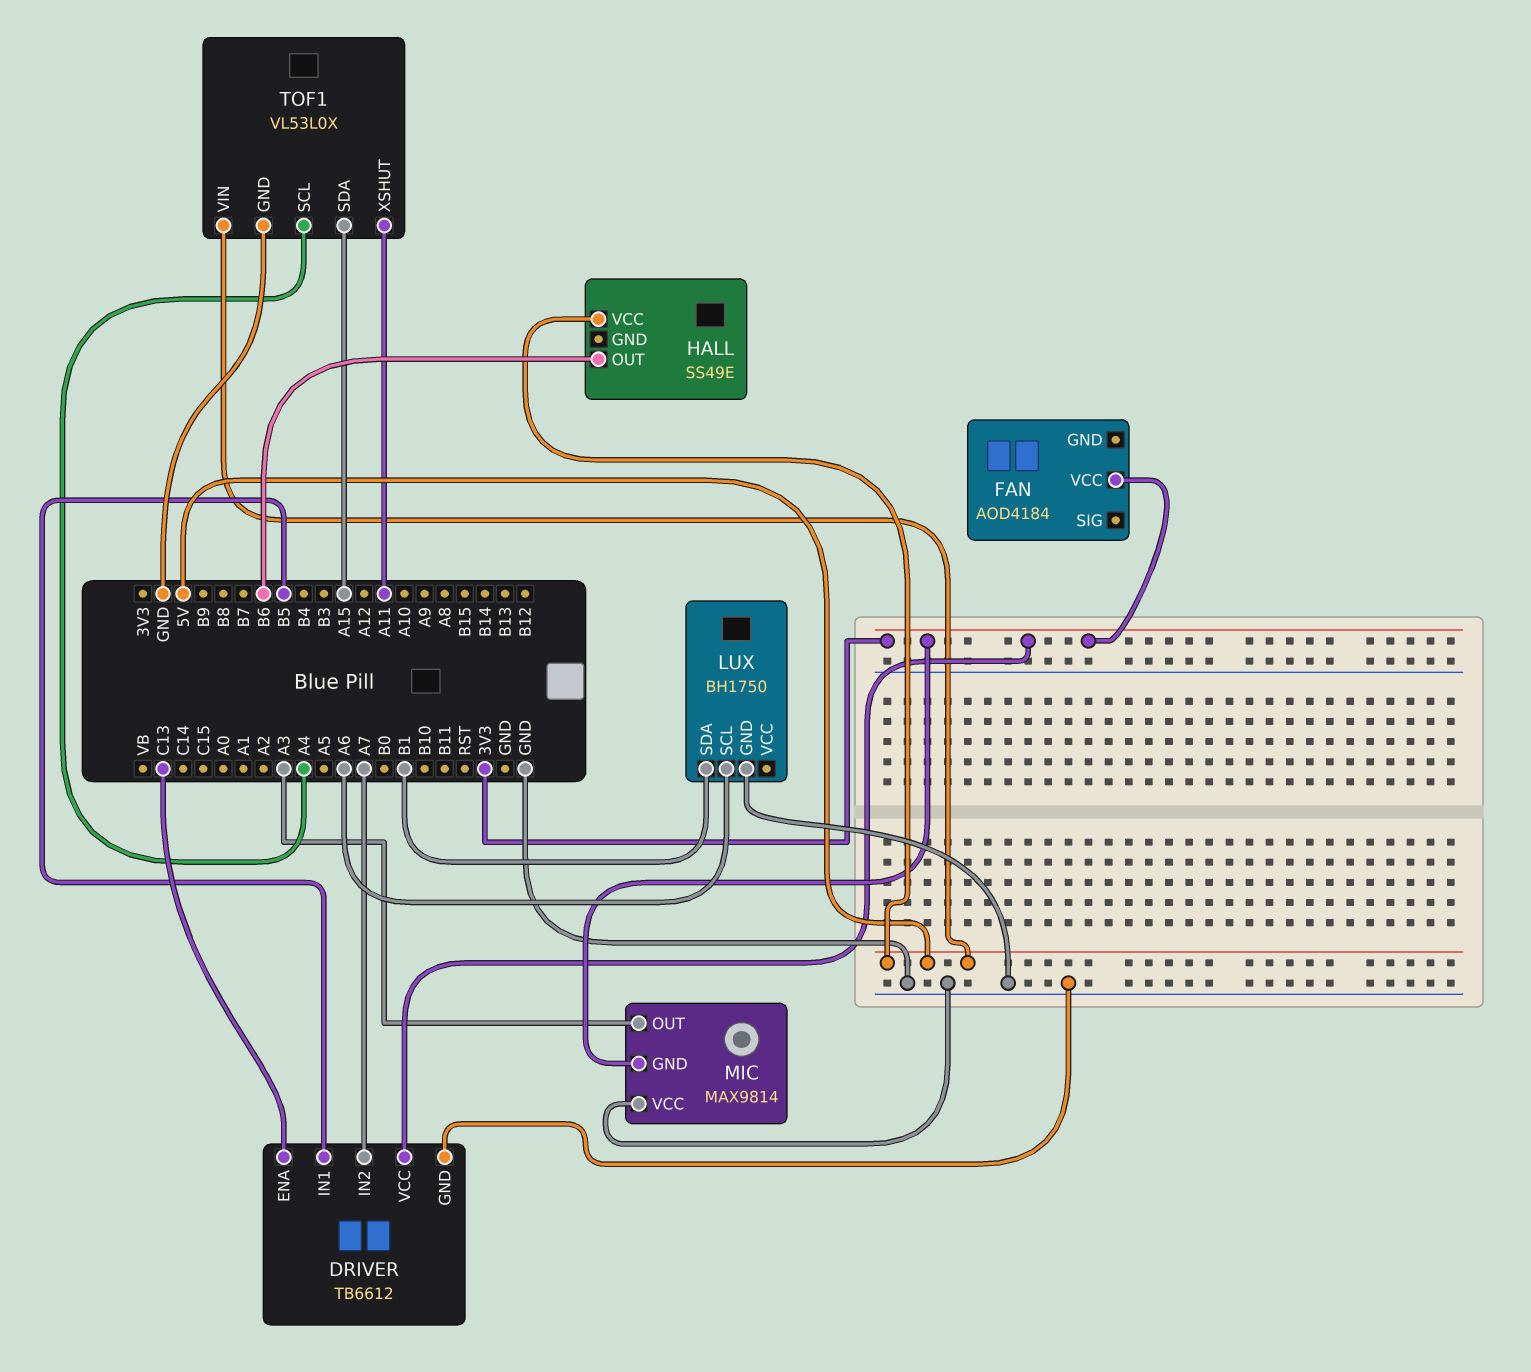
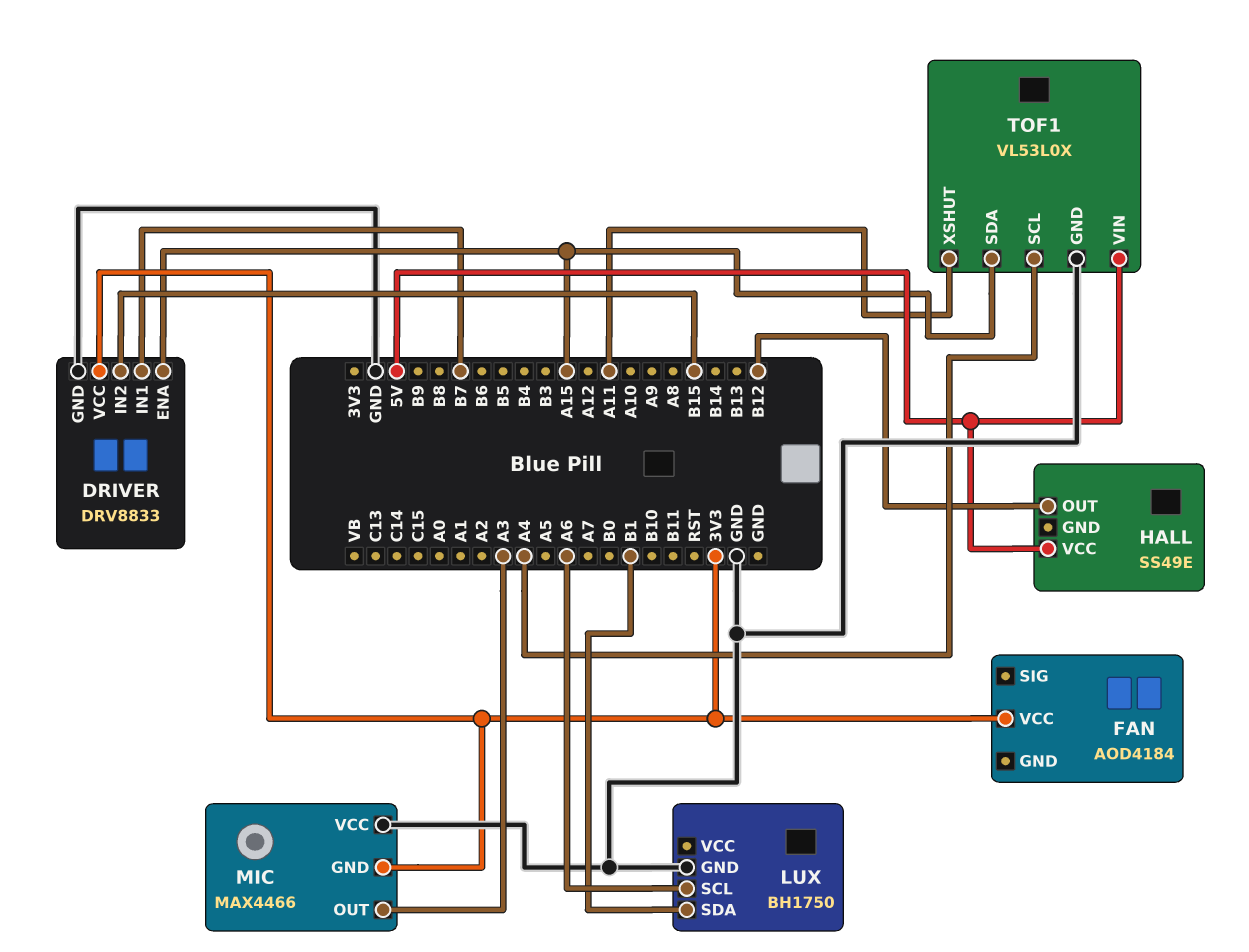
DRIVER: TB6612 -> DRV8833
DRIVER pin ENA: C13 -> A15
DRIVER pin IN1: B5 -> B7
DRIVER pin IN2: A7 -> B15
HALL pin OUT: B6 -> B12
MIC: MAX9814 -> MAX4466

